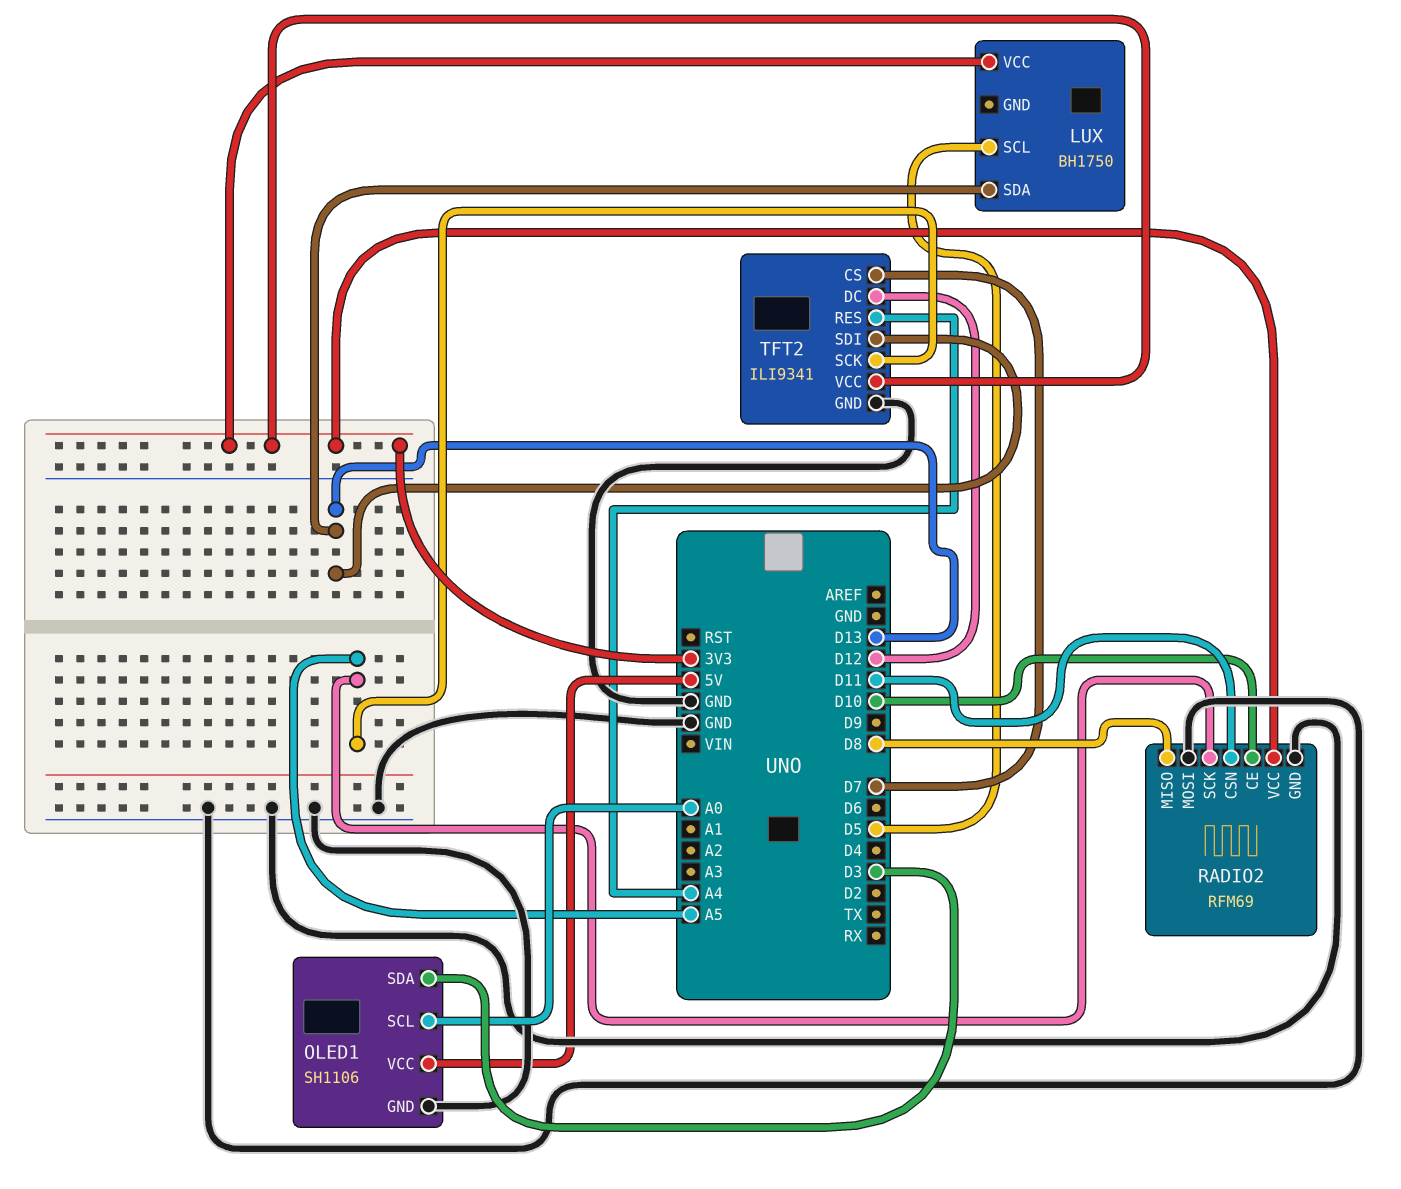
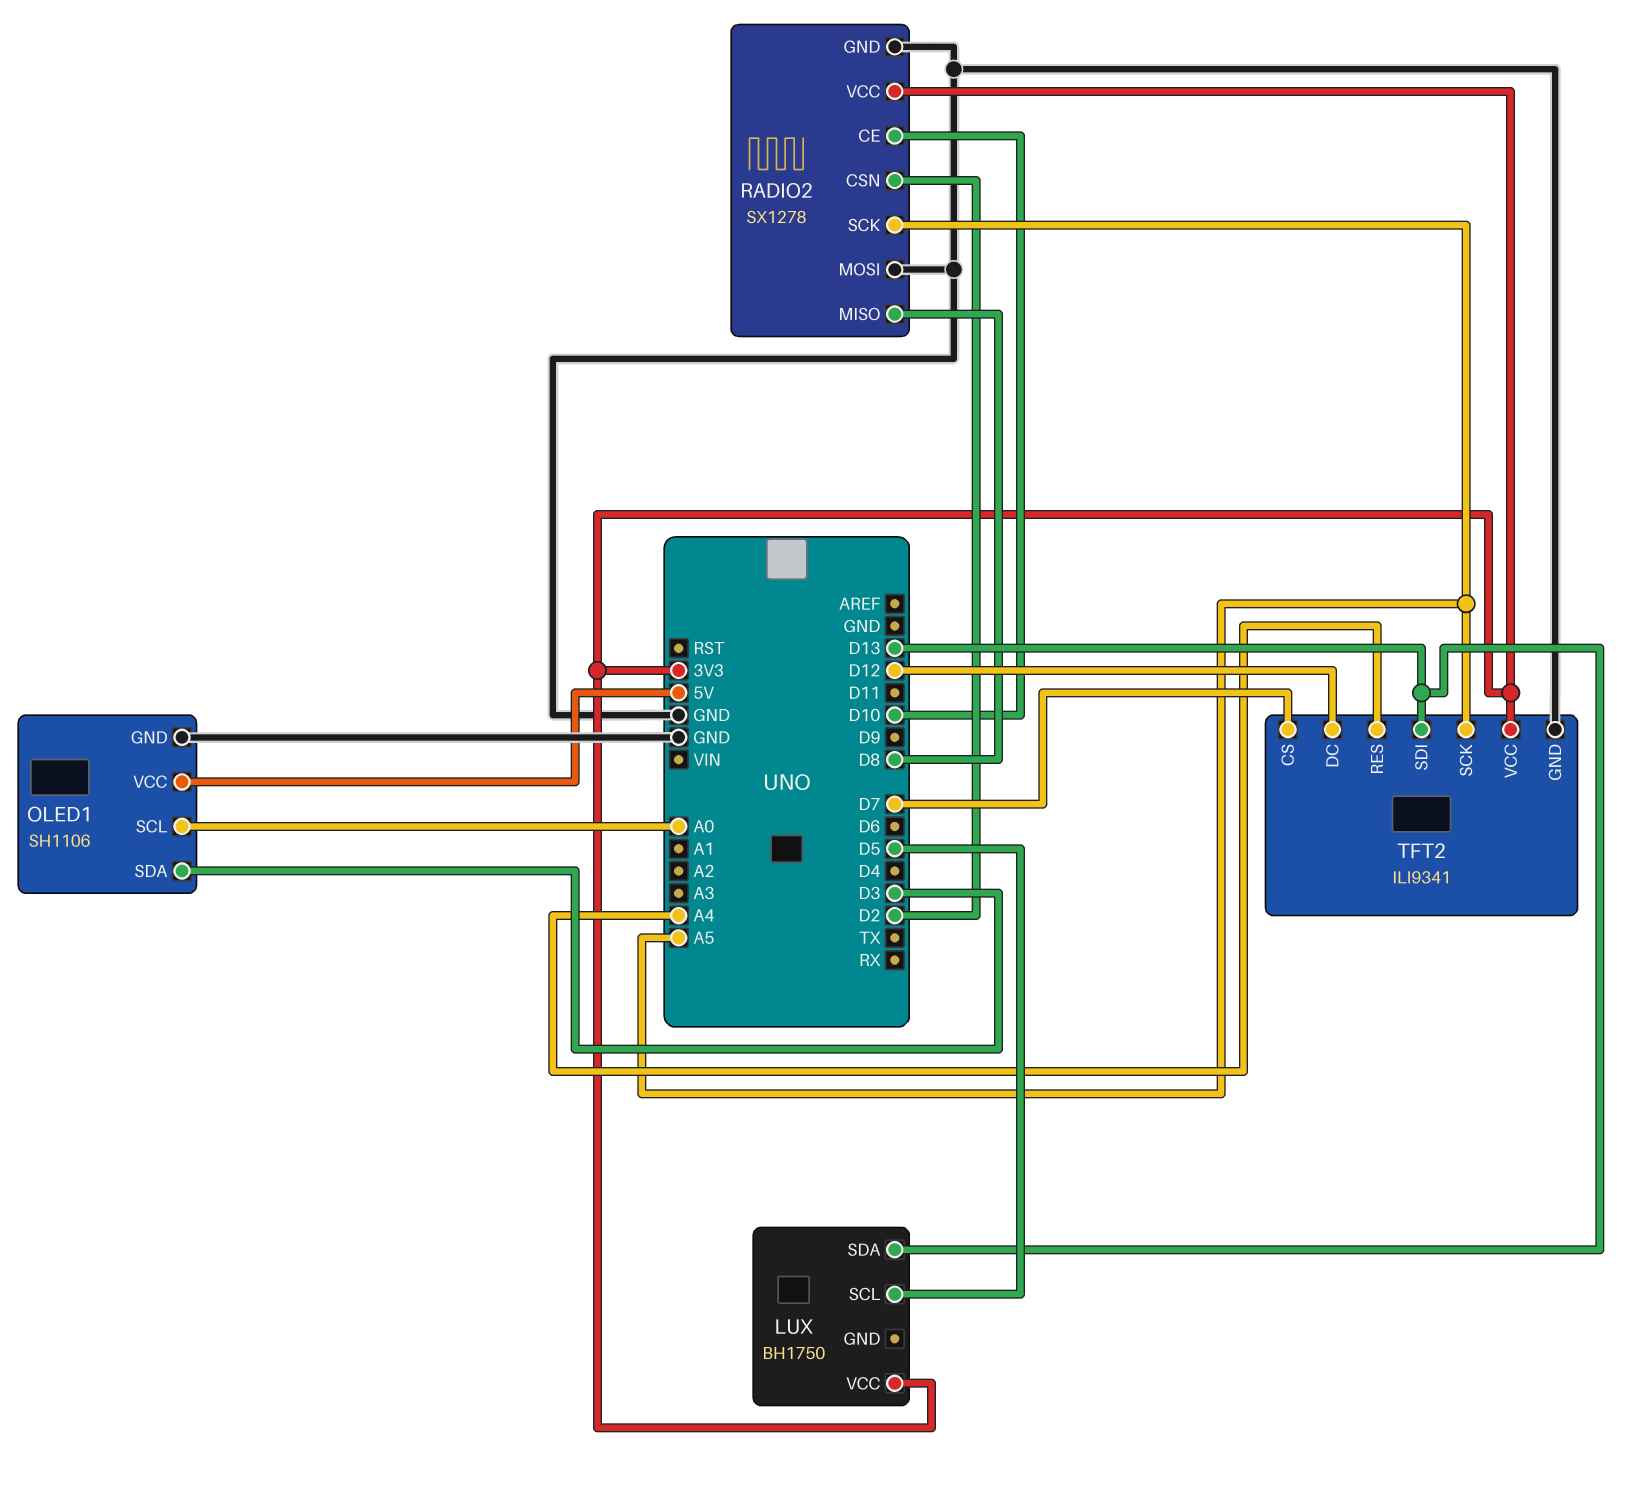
RADIO2: RFM69 -> SX1278
RADIO2 pin CSN: D11 -> D2

